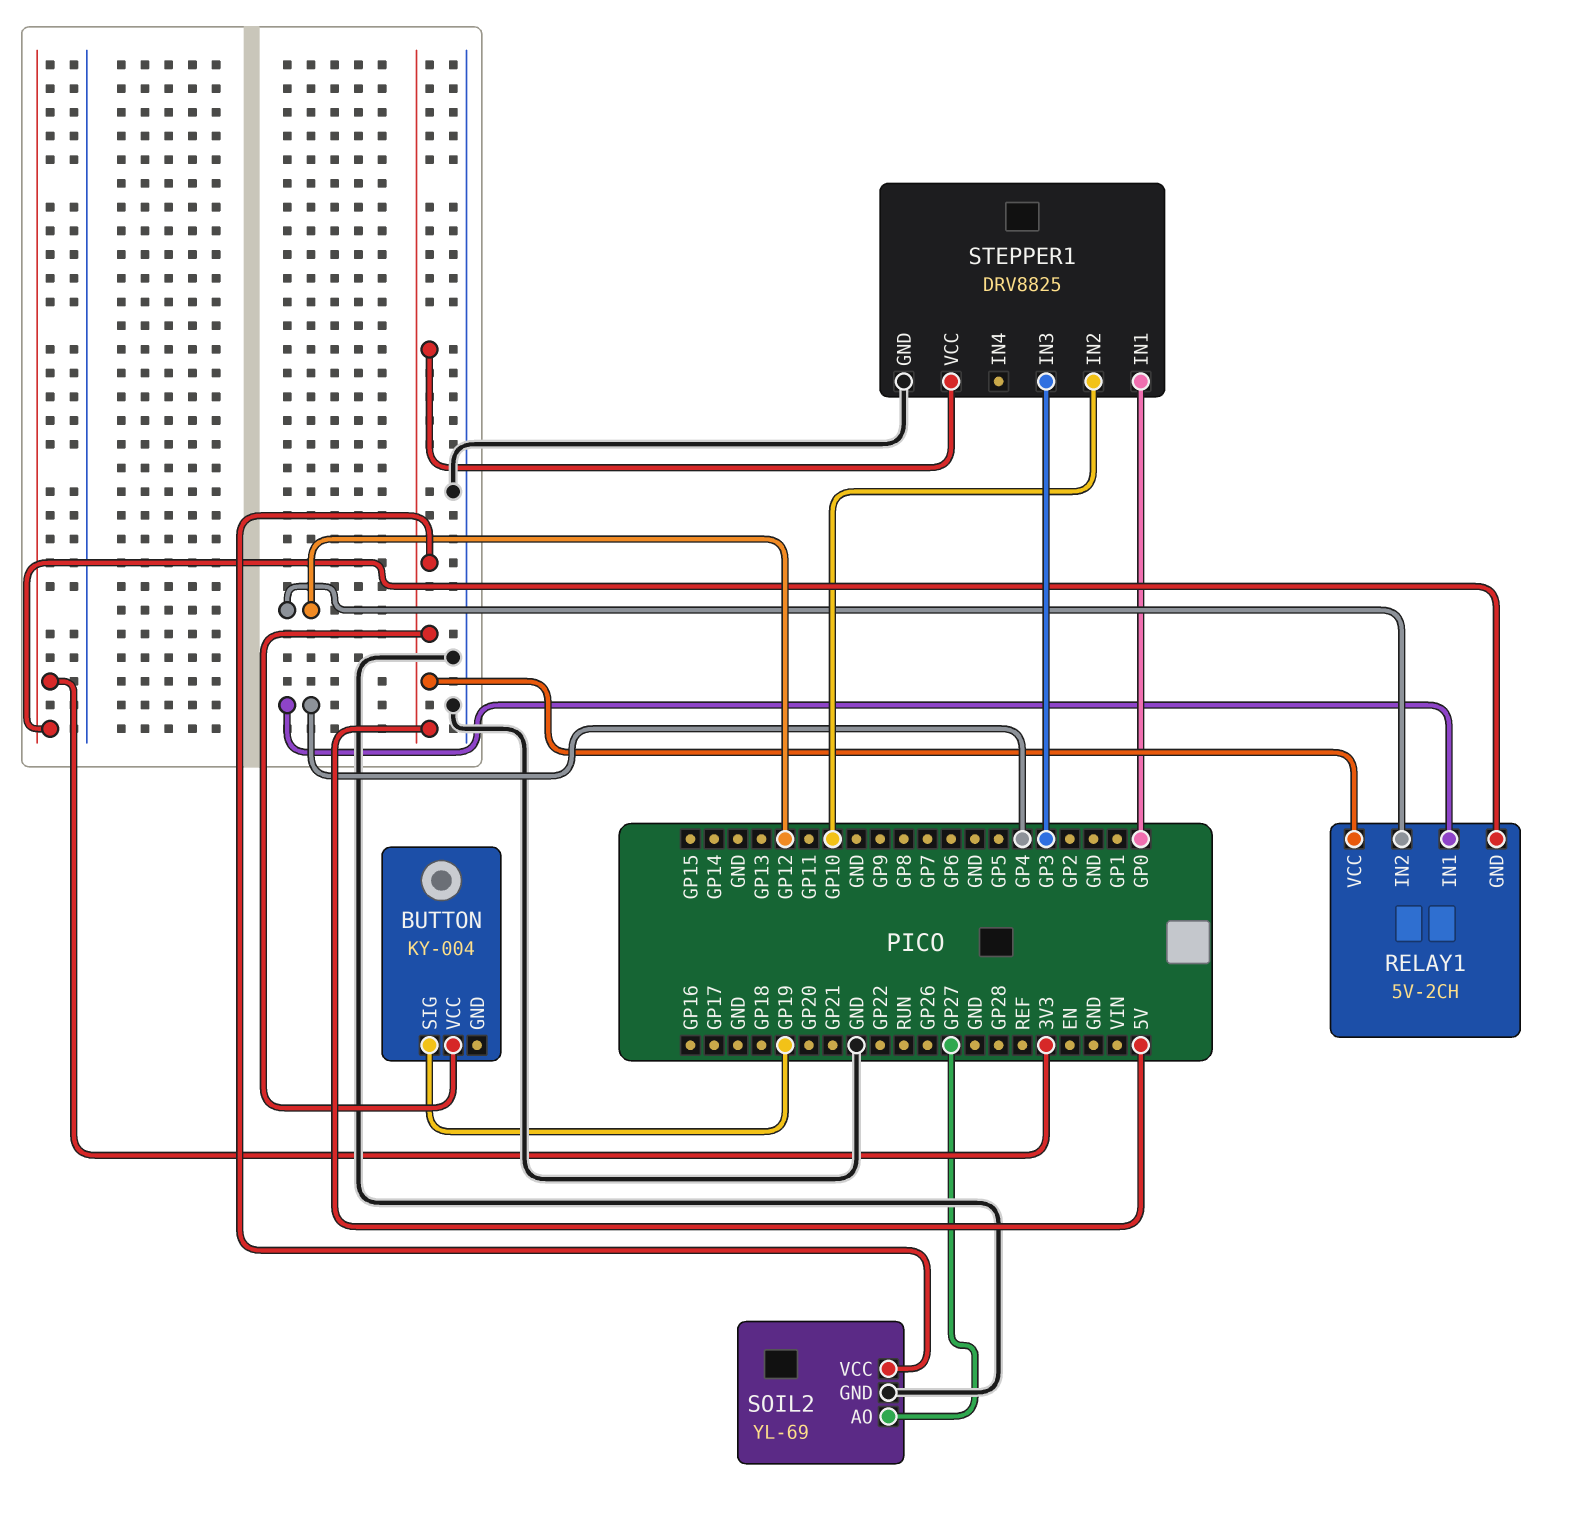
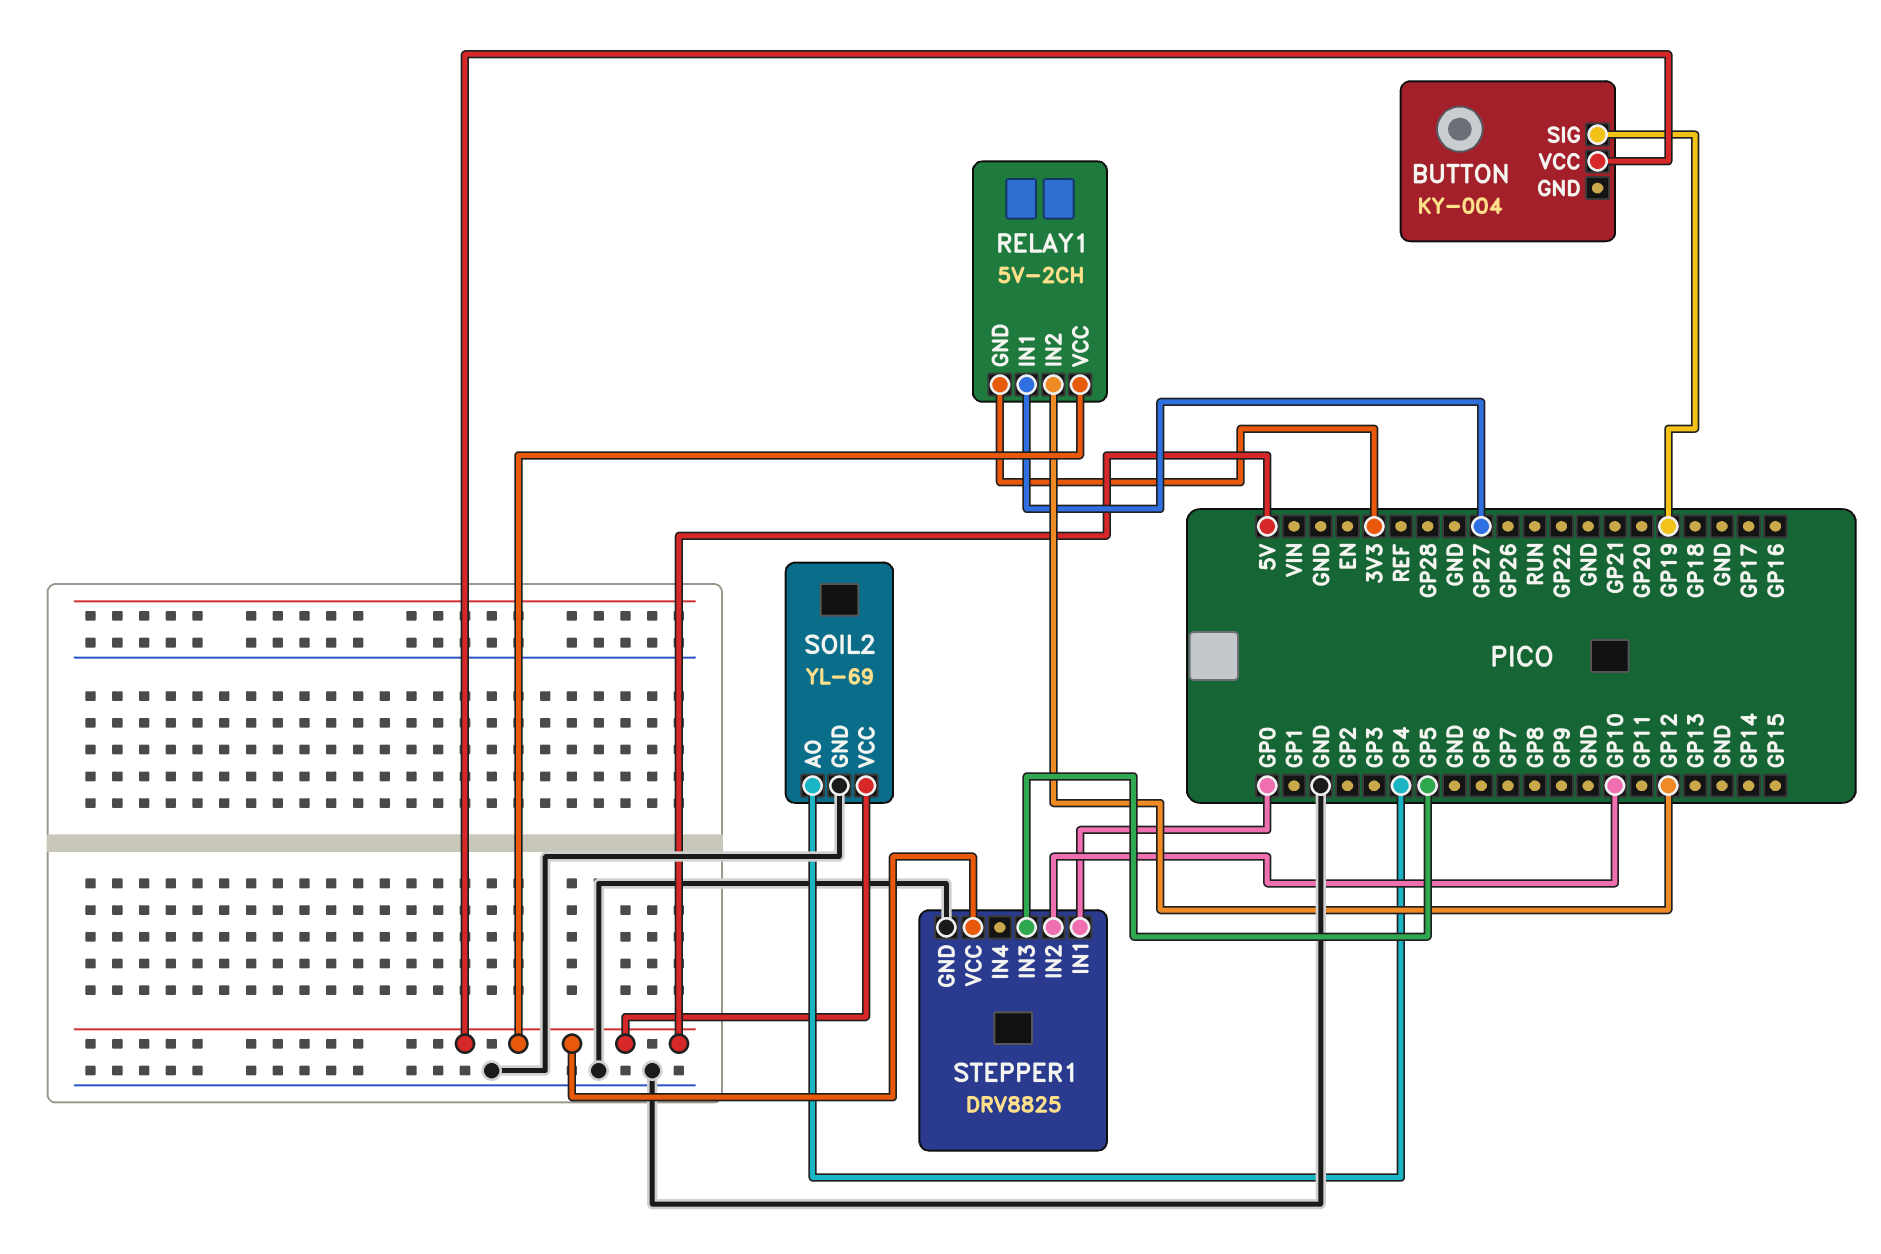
RELAY1 pin IN1: GP4 -> GP27
SOIL2 pin AO: GP27 -> GP4
STEPPER1 pin IN3: GP3 -> GP5

